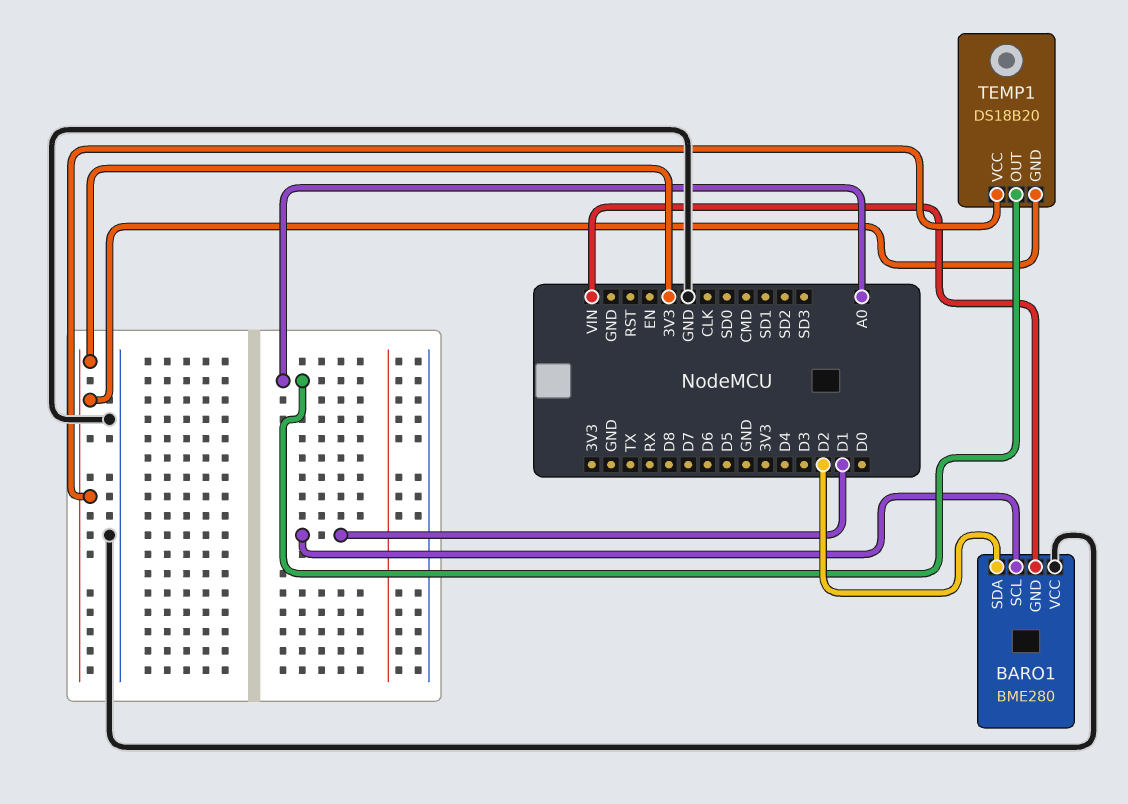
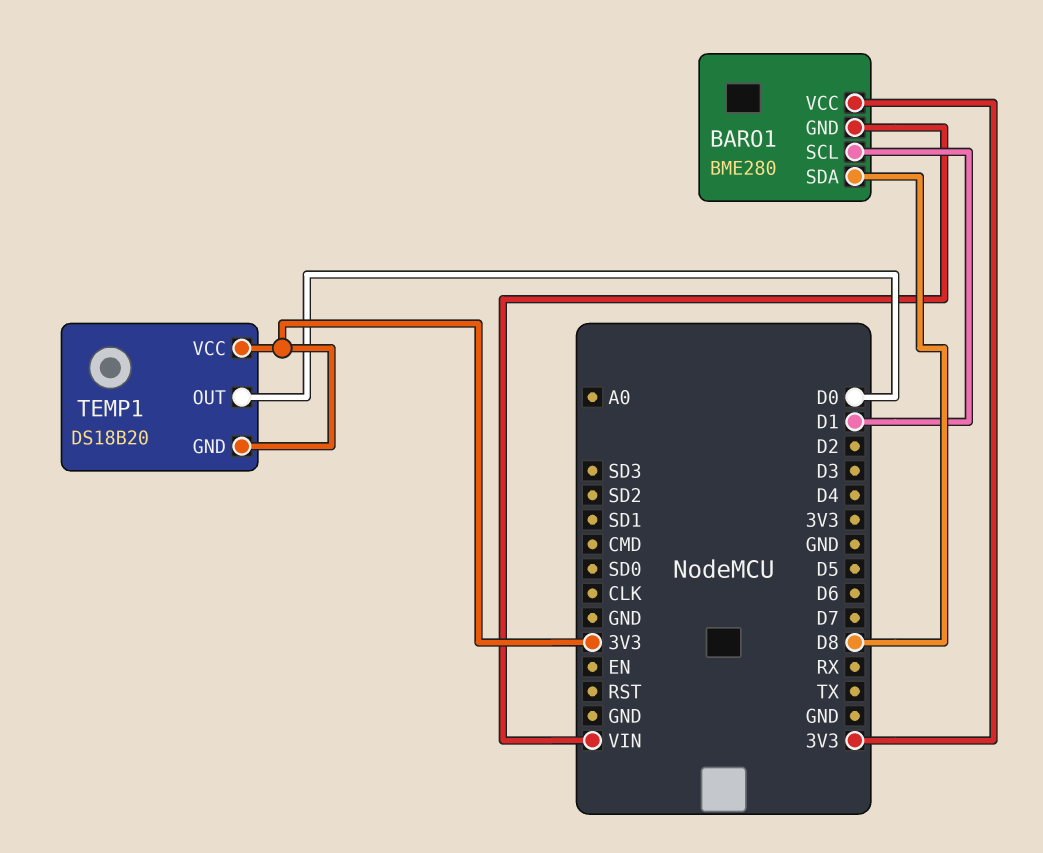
BARO1 pin SDA: D2 -> D8
BARO1 pin VCC: GND -> 3V3
TEMP1 pin OUT: A0 -> D0

